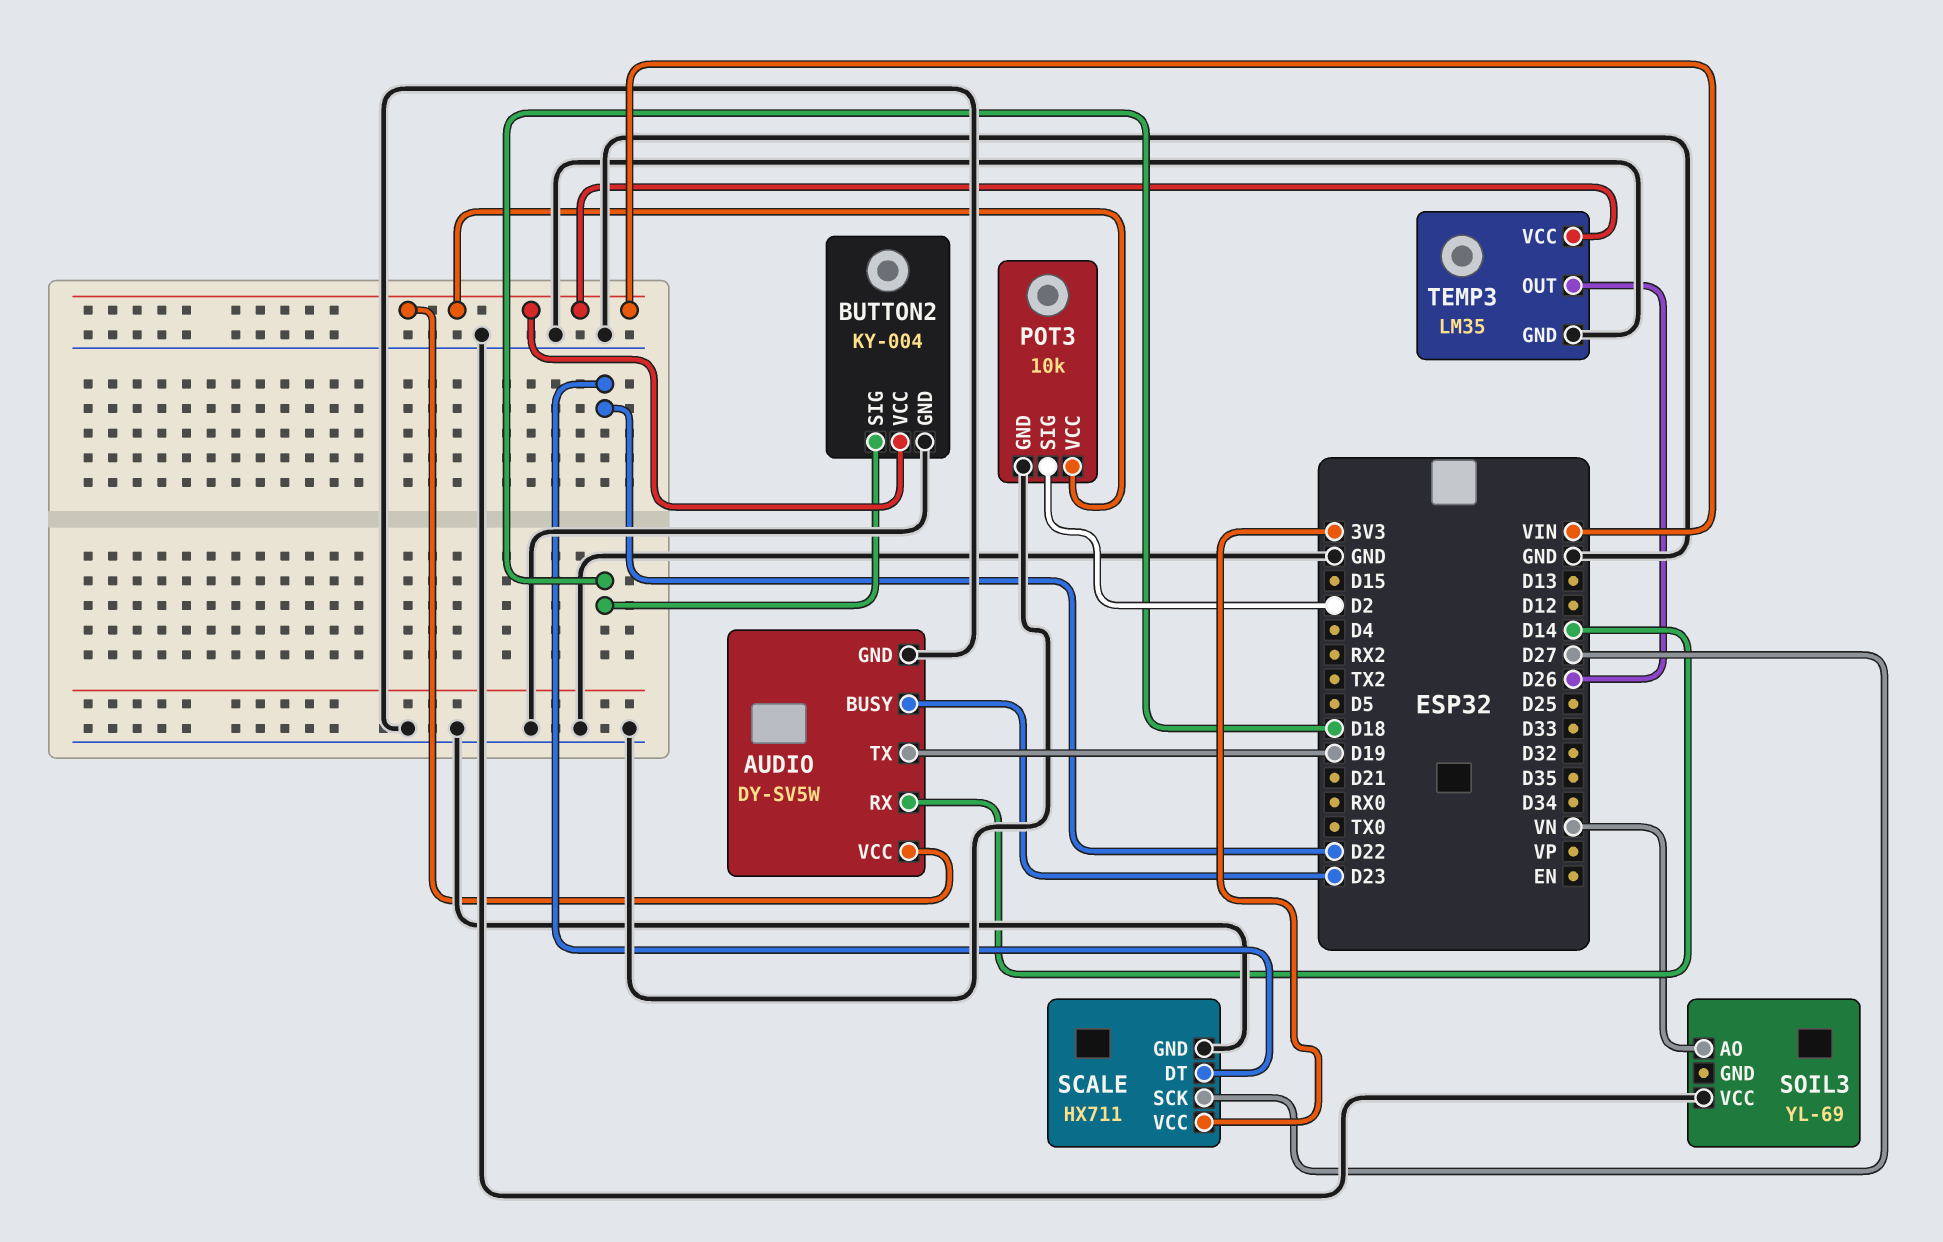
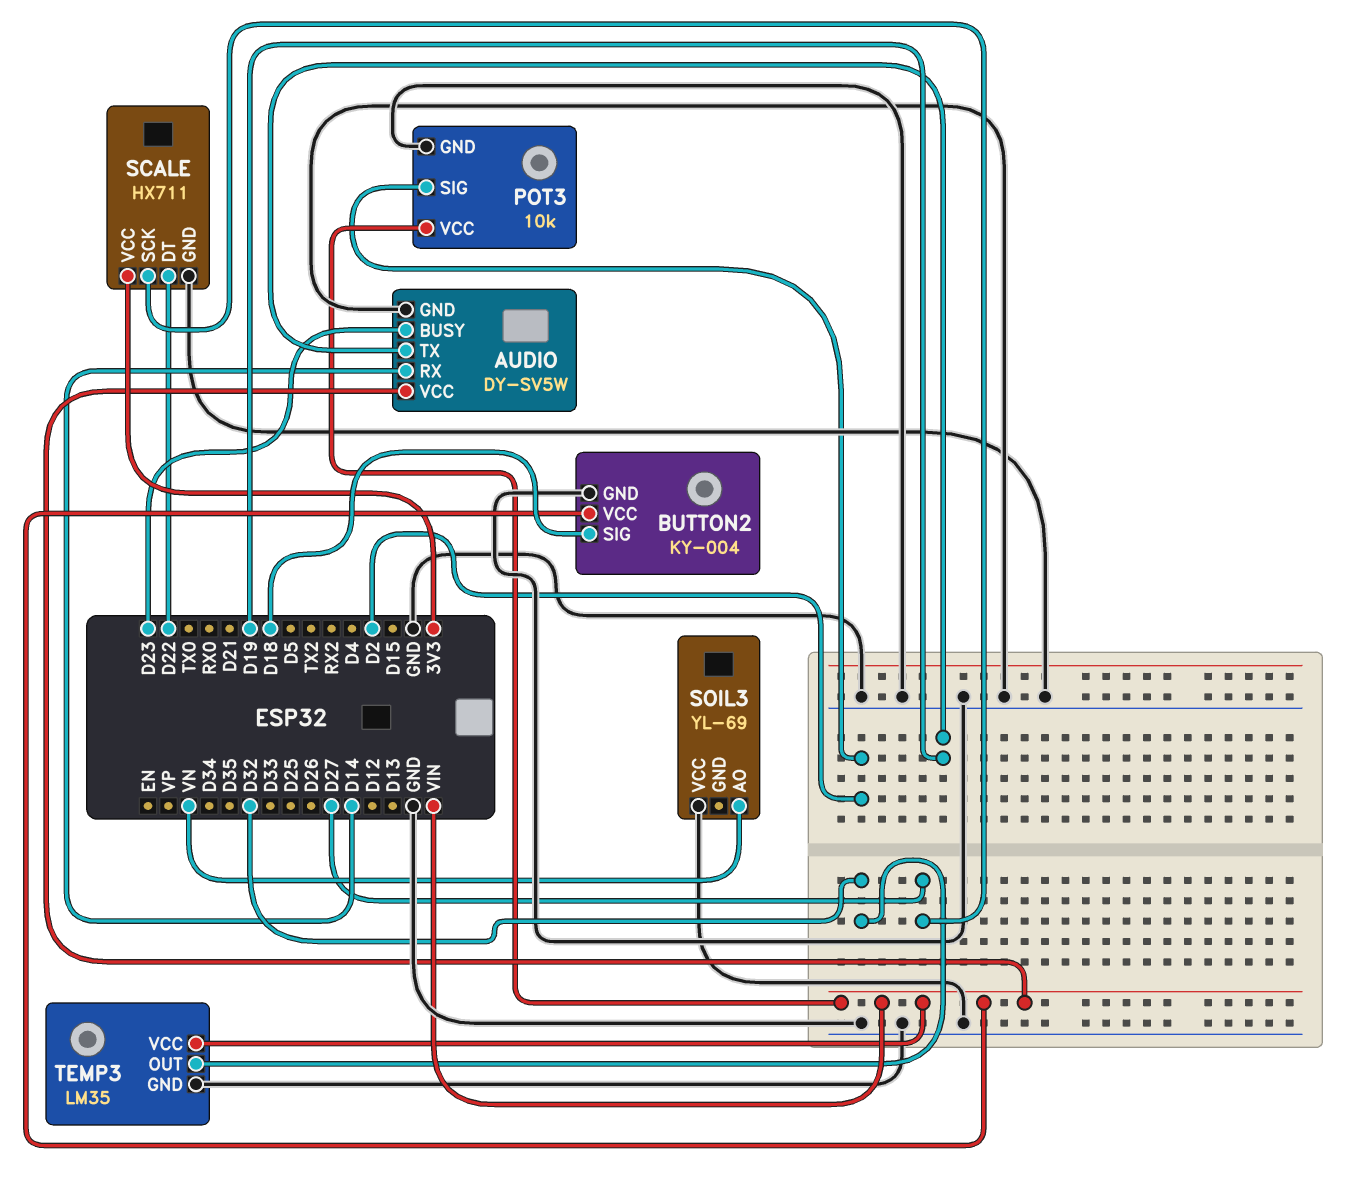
TEMP3 pin OUT: D26 -> D32

